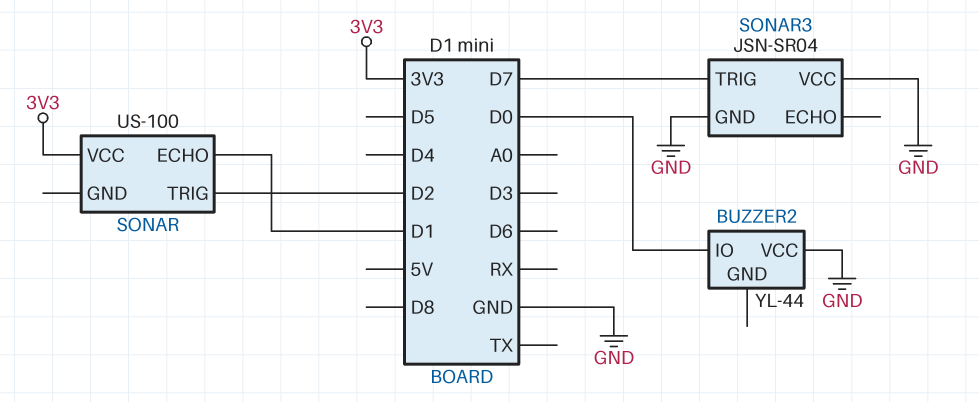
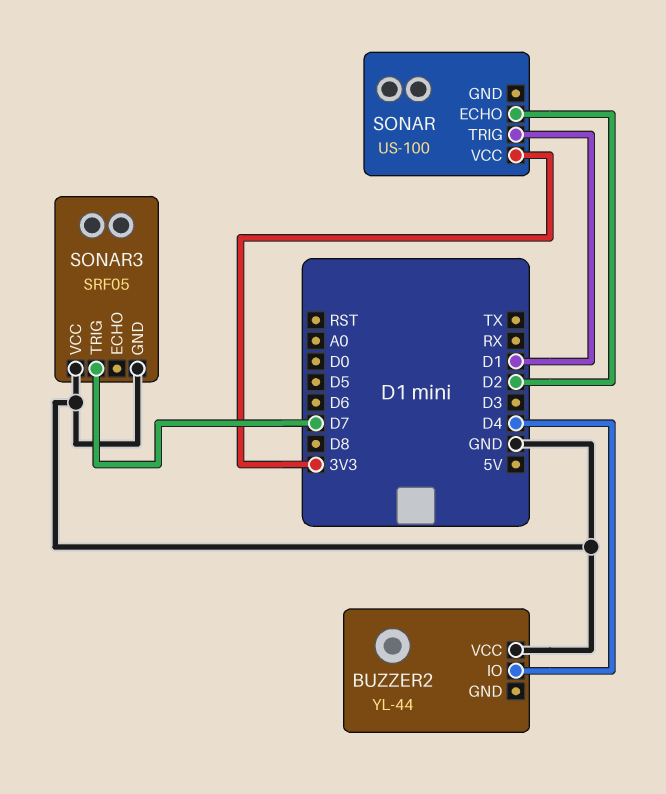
BUZZER2 pin IO: D0 -> D4
SONAR pin ECHO: D1 -> D2
SONAR pin TRIG: D2 -> D1
SONAR3: JSN-SR04 -> SRF05

